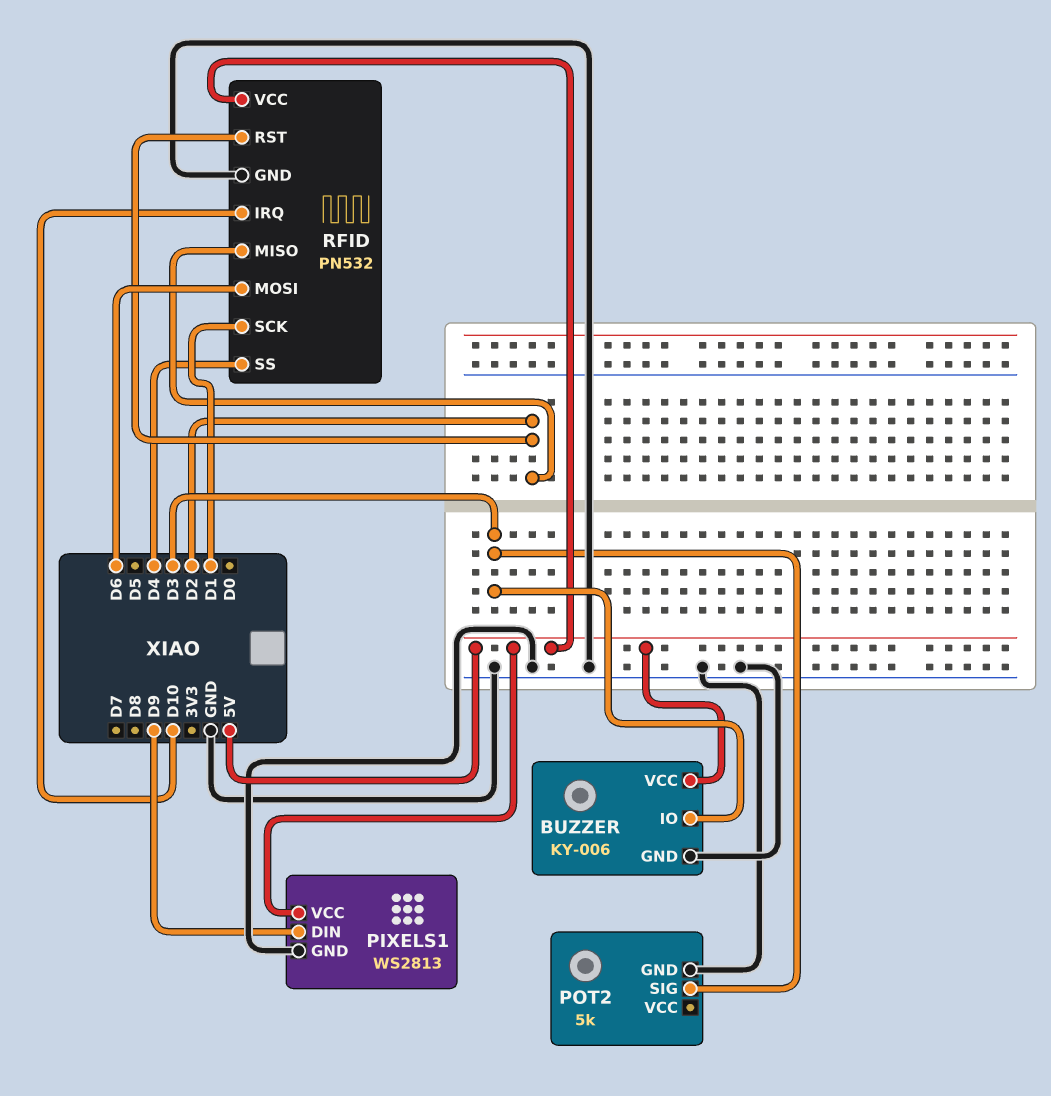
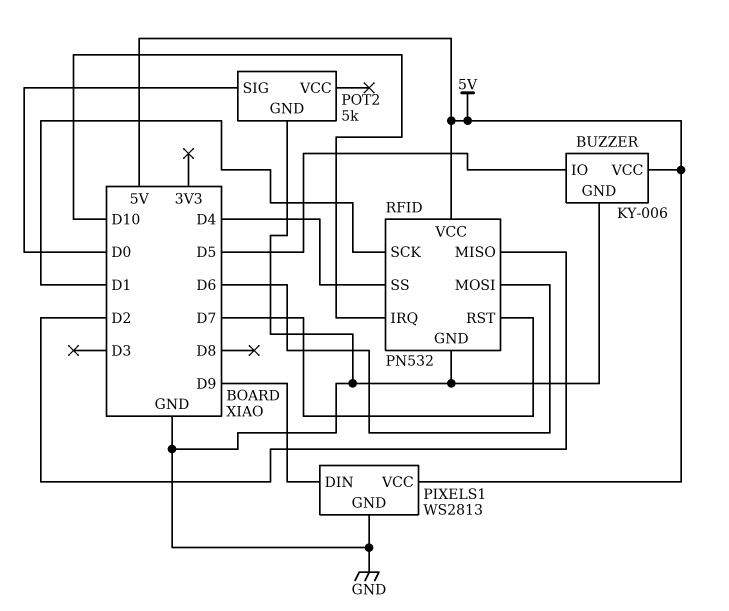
BUZZER pin IO: D3 -> D5
POT2 pin SIG: D3 -> D0
RFID pin RST: D2 -> D7

